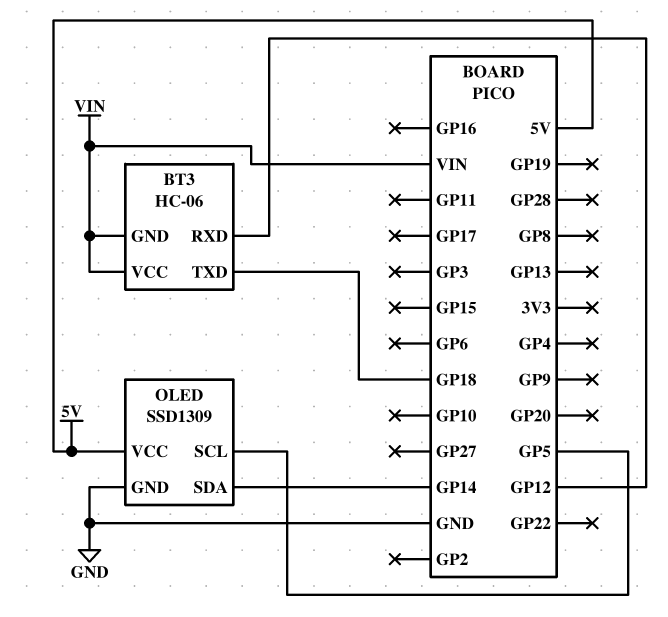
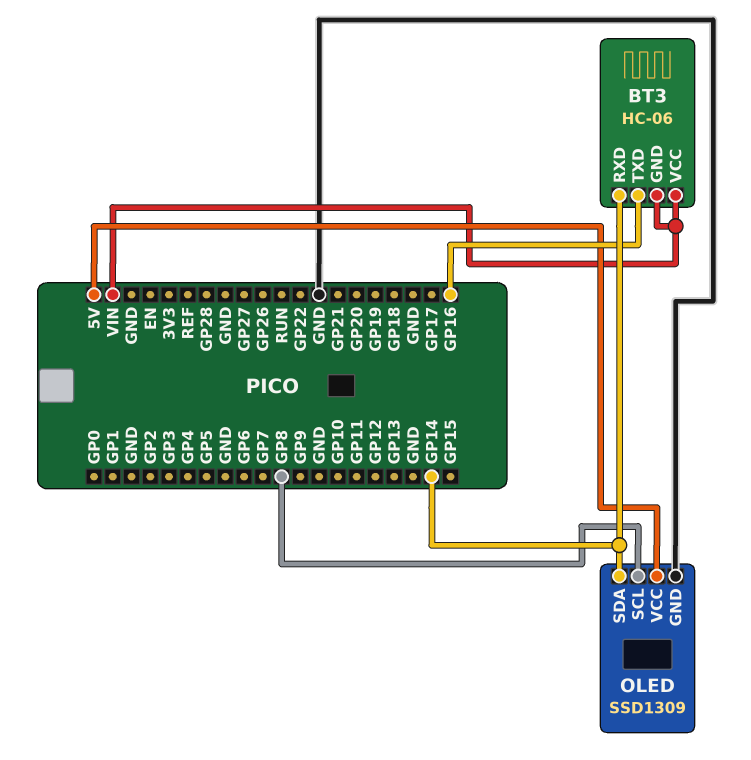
BT3 pin RXD: GP12 -> GP14
BT3 pin TXD: GP18 -> GP16
OLED pin SCL: GP5 -> GP8

